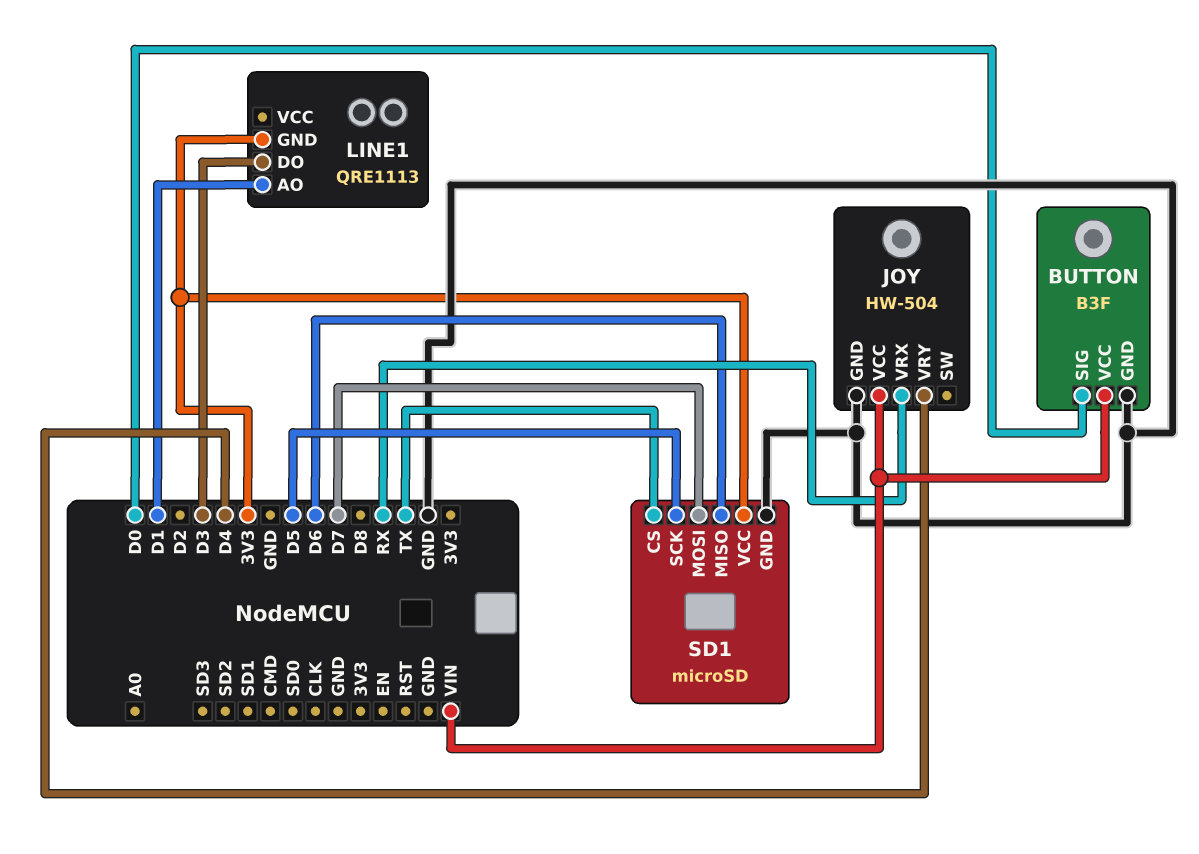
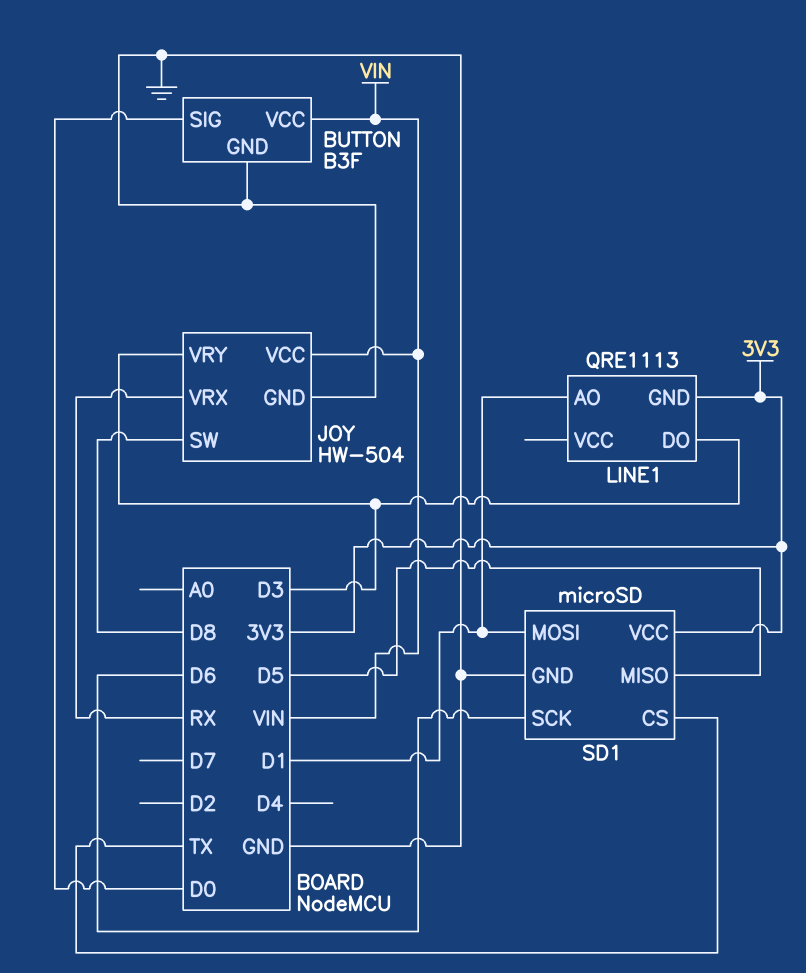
JOY pin SW: none -> D8
JOY pin VRY: D4 -> D3
SD1 pin MISO: D6 -> D5
SD1 pin MOSI: D7 -> D1
SD1 pin SCK: D5 -> D6

